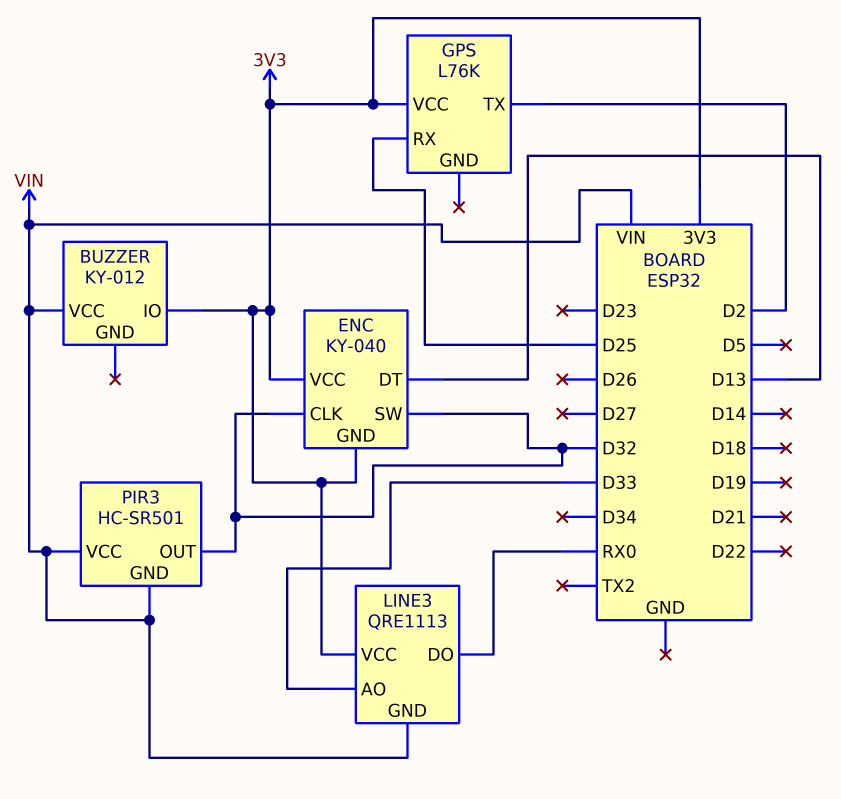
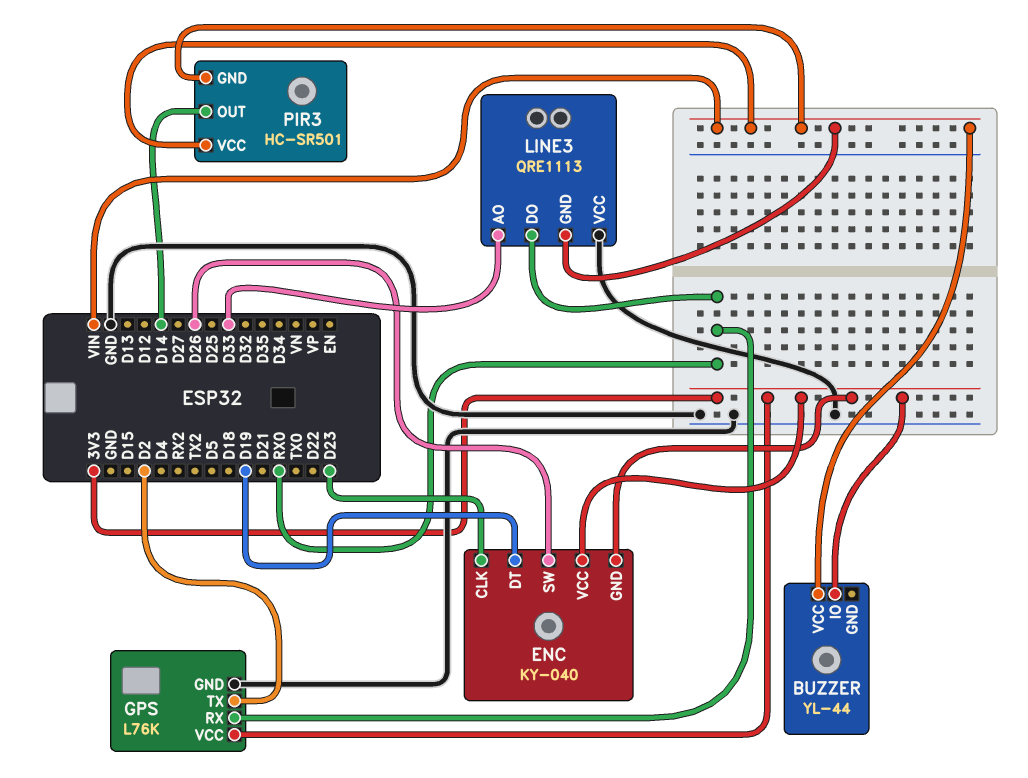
BUZZER: KY-012 -> YL-44
ENC pin CLK: D32 -> D23
ENC pin DT: D13 -> D19
ENC pin SW: D32 -> D26
GPS pin GND: none -> GND
GPS pin RX: D25 -> RX0
LINE3 pin VCC: 3V3 -> GND
PIR3 pin OUT: D32 -> D14

